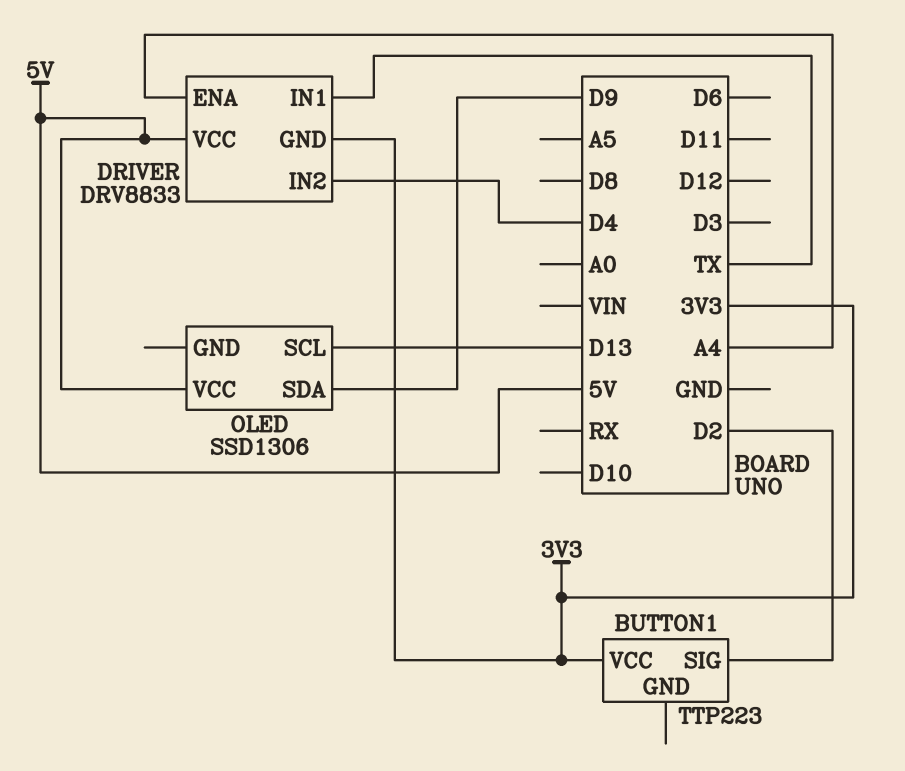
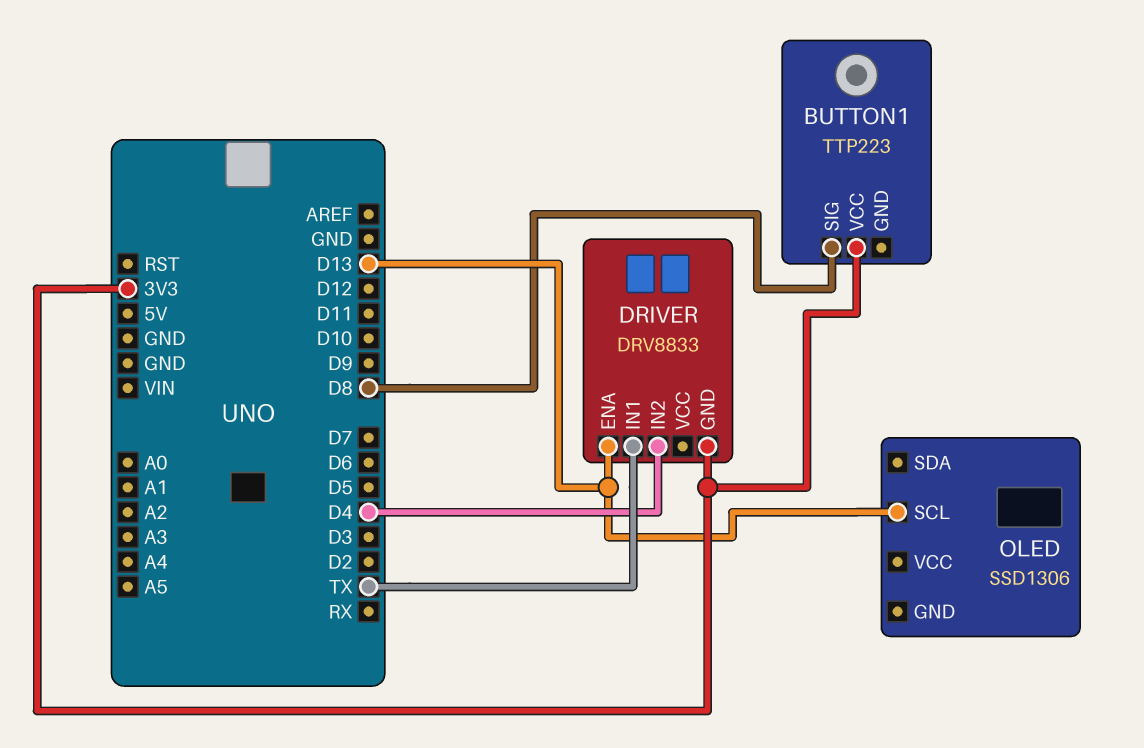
BUTTON1 pin SIG: D2 -> D8
DRIVER pin ENA: A4 -> D13
DRIVER pin VCC: 5V -> none
OLED pin SDA: D9 -> none
OLED pin VCC: 5V -> none

